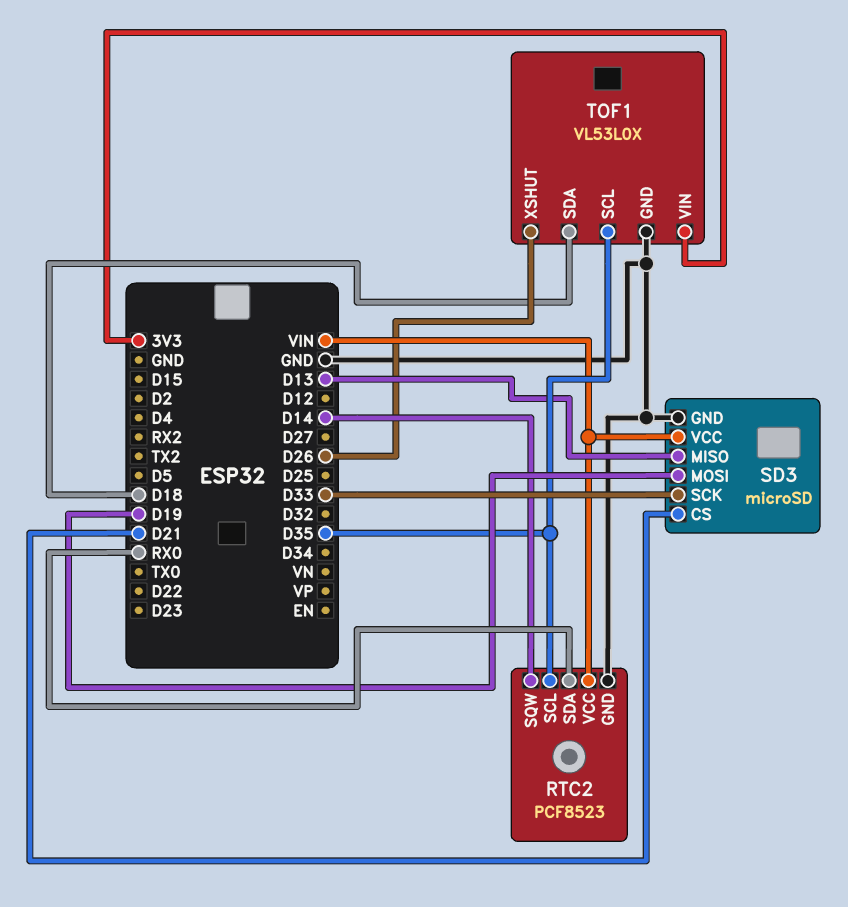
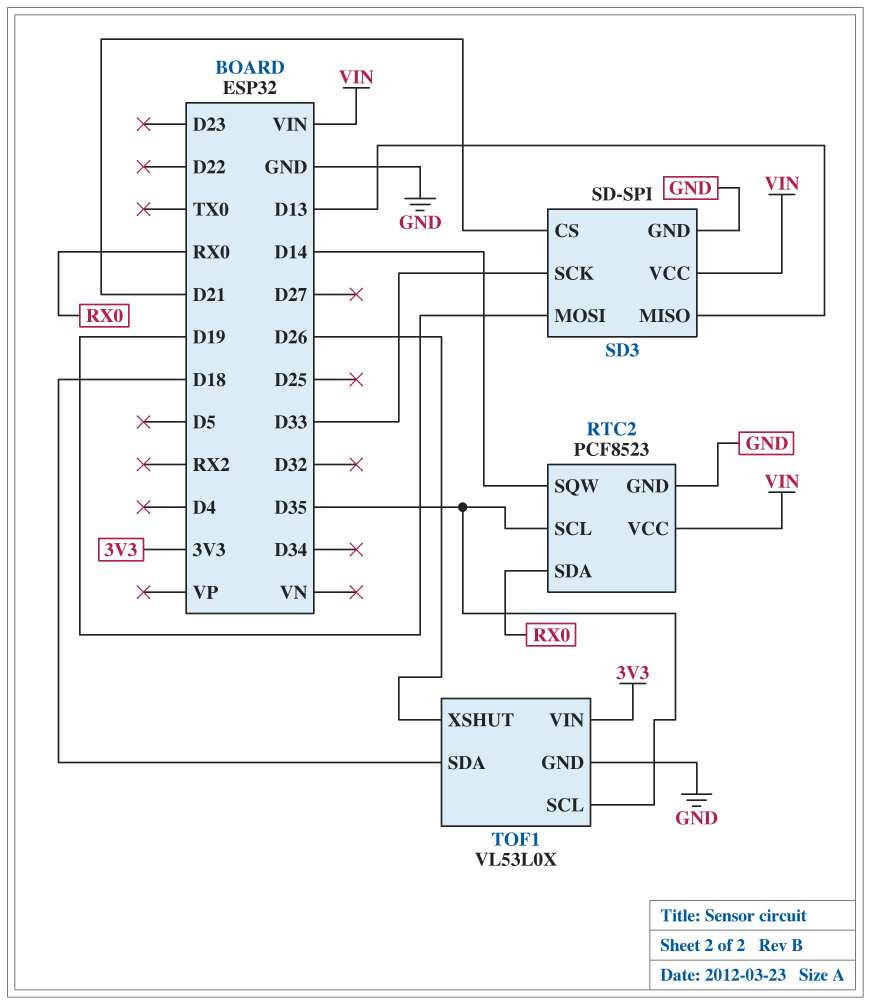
SD3: microSD -> SD-SPI

